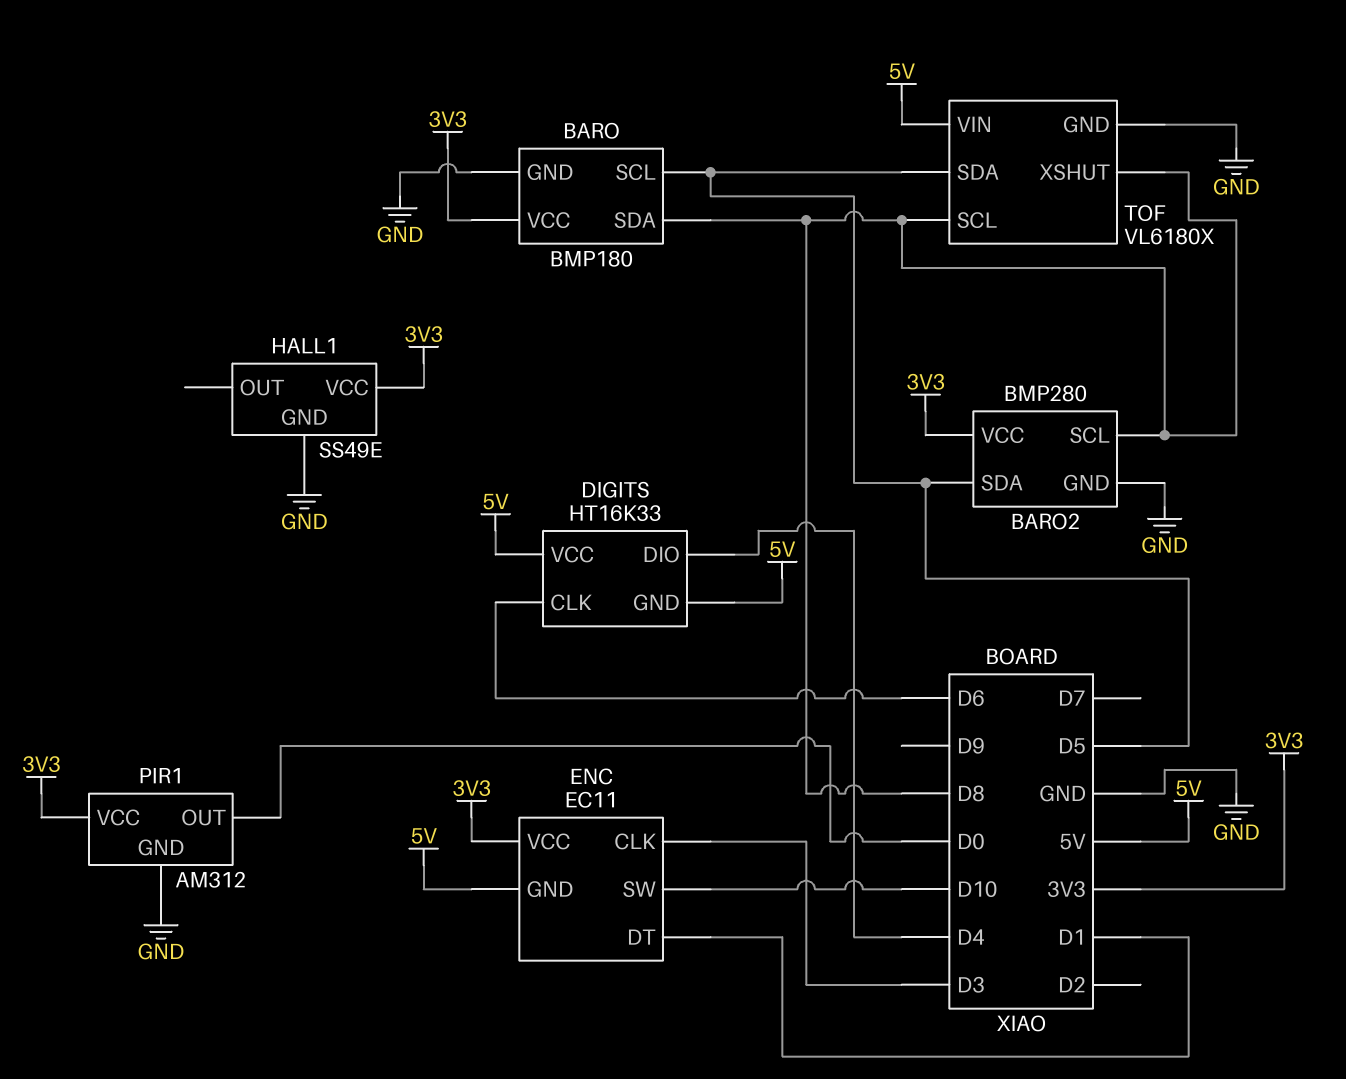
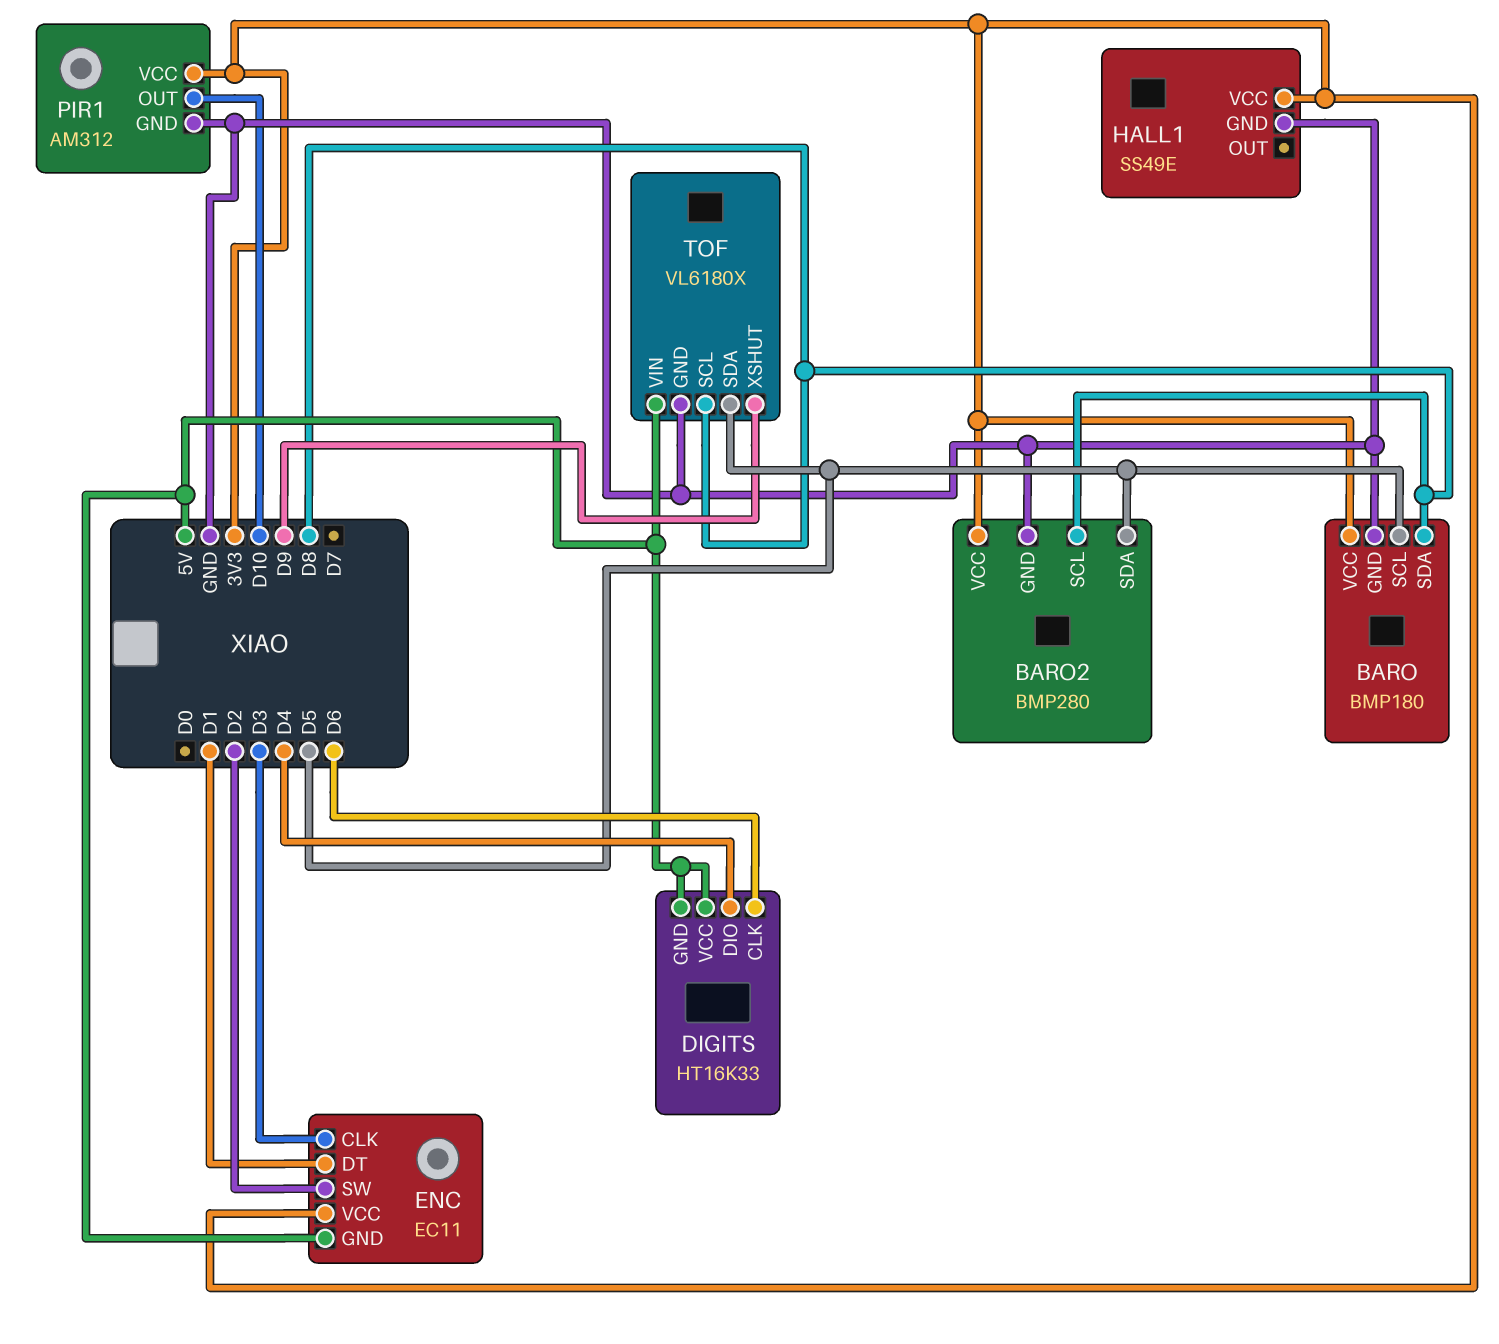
ENC pin SW: D10 -> D2
PIR1 pin OUT: D0 -> D10
TOF pin XSHUT: D8 -> D9

